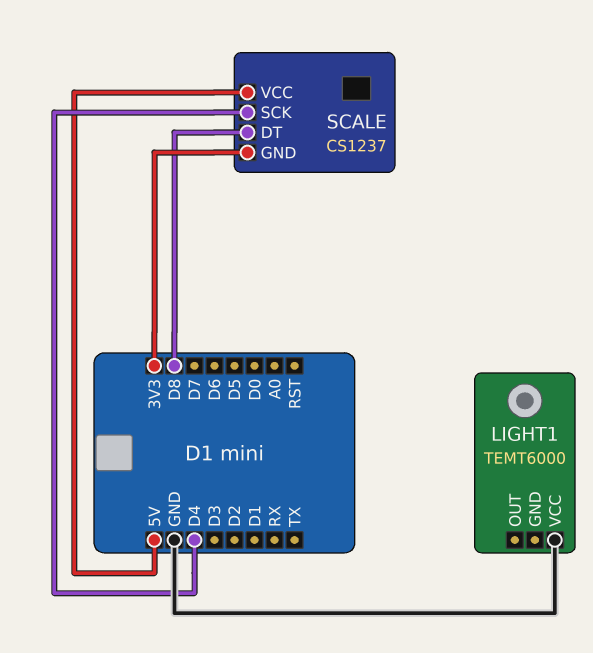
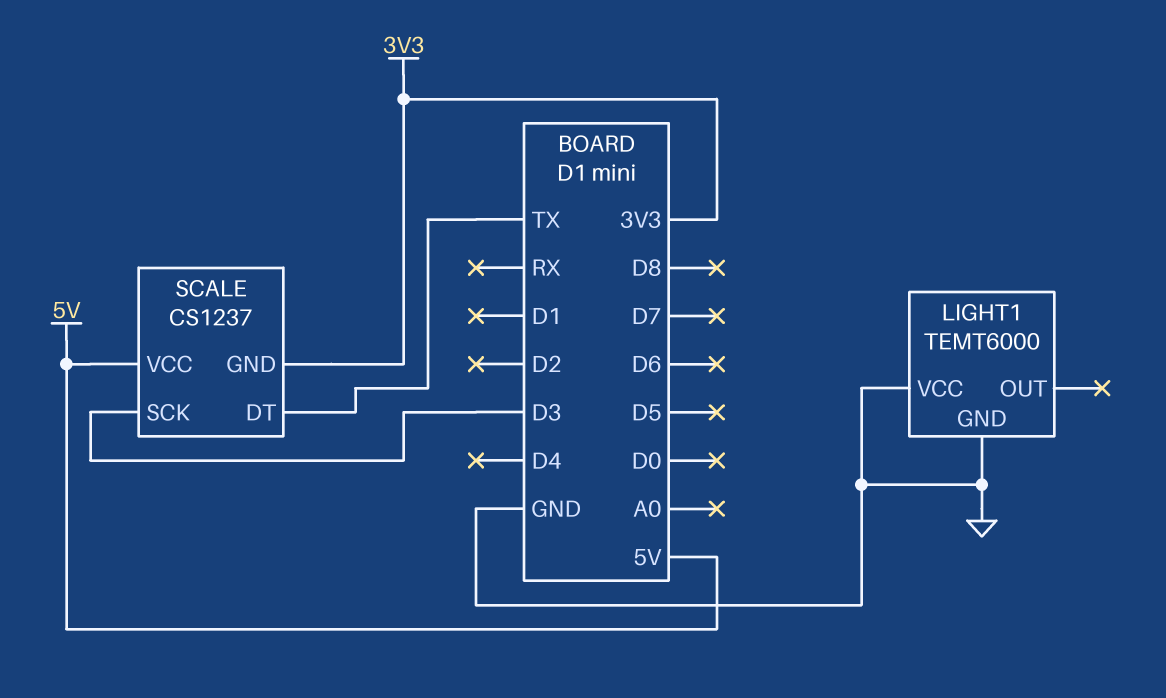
LIGHT1 pin GND: none -> GND
SCALE pin DT: D8 -> TX
SCALE pin SCK: D4 -> D3

